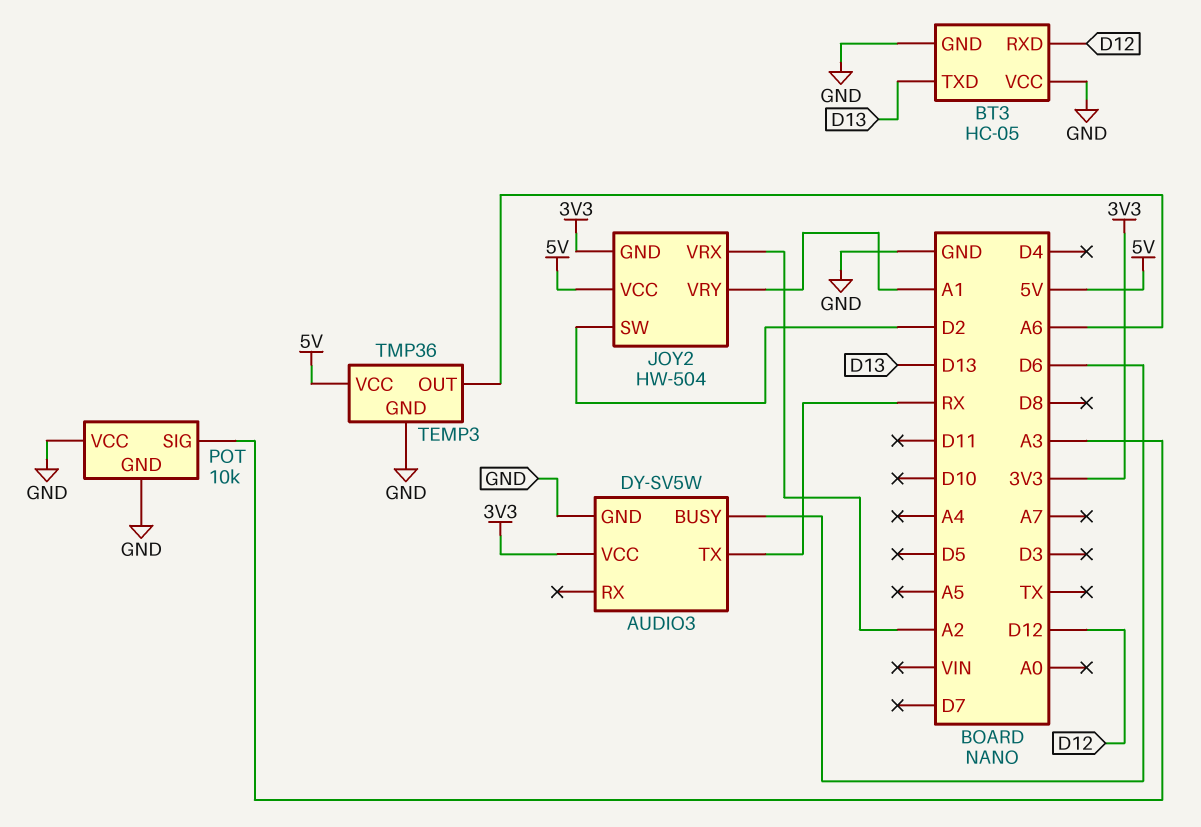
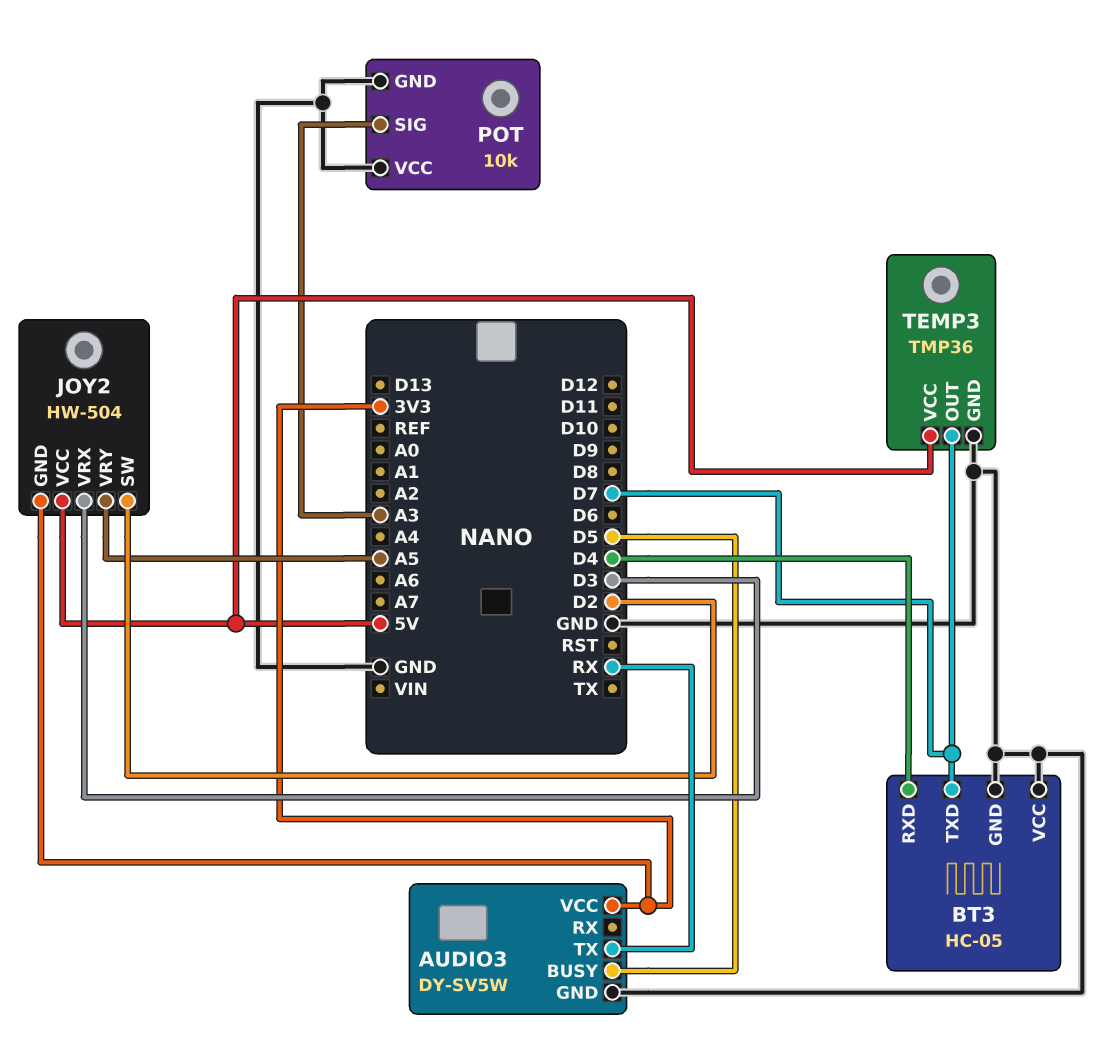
AUDIO3 pin BUSY: D6 -> D5
BT3 pin RXD: D12 -> D4
BT3 pin TXD: D13 -> D7
JOY2 pin VRX: A2 -> D3
JOY2 pin VRY: A1 -> A5
TEMP3 pin OUT: A6 -> D7

